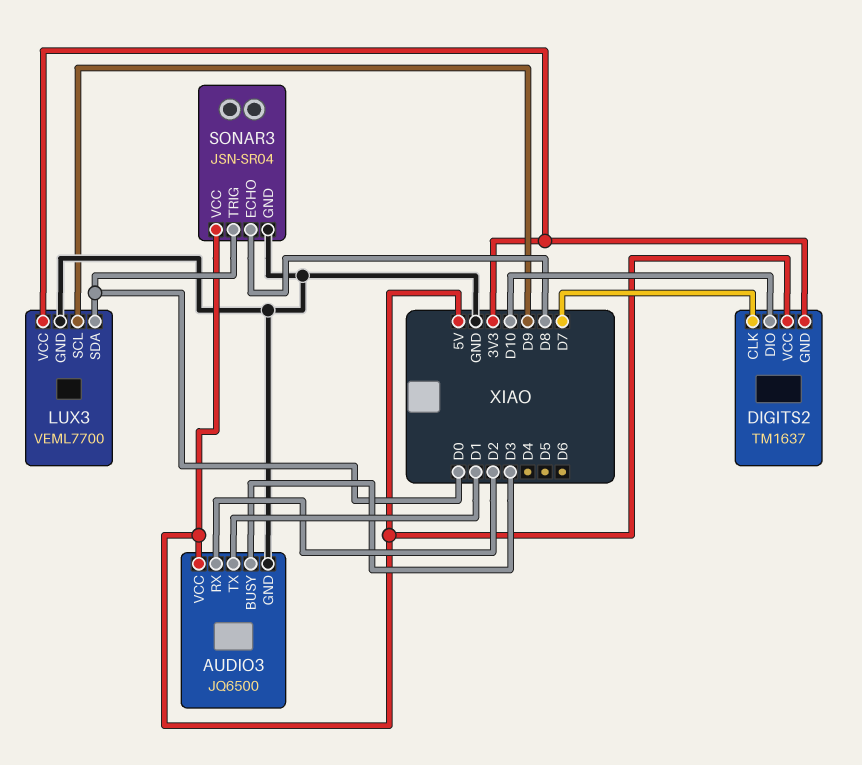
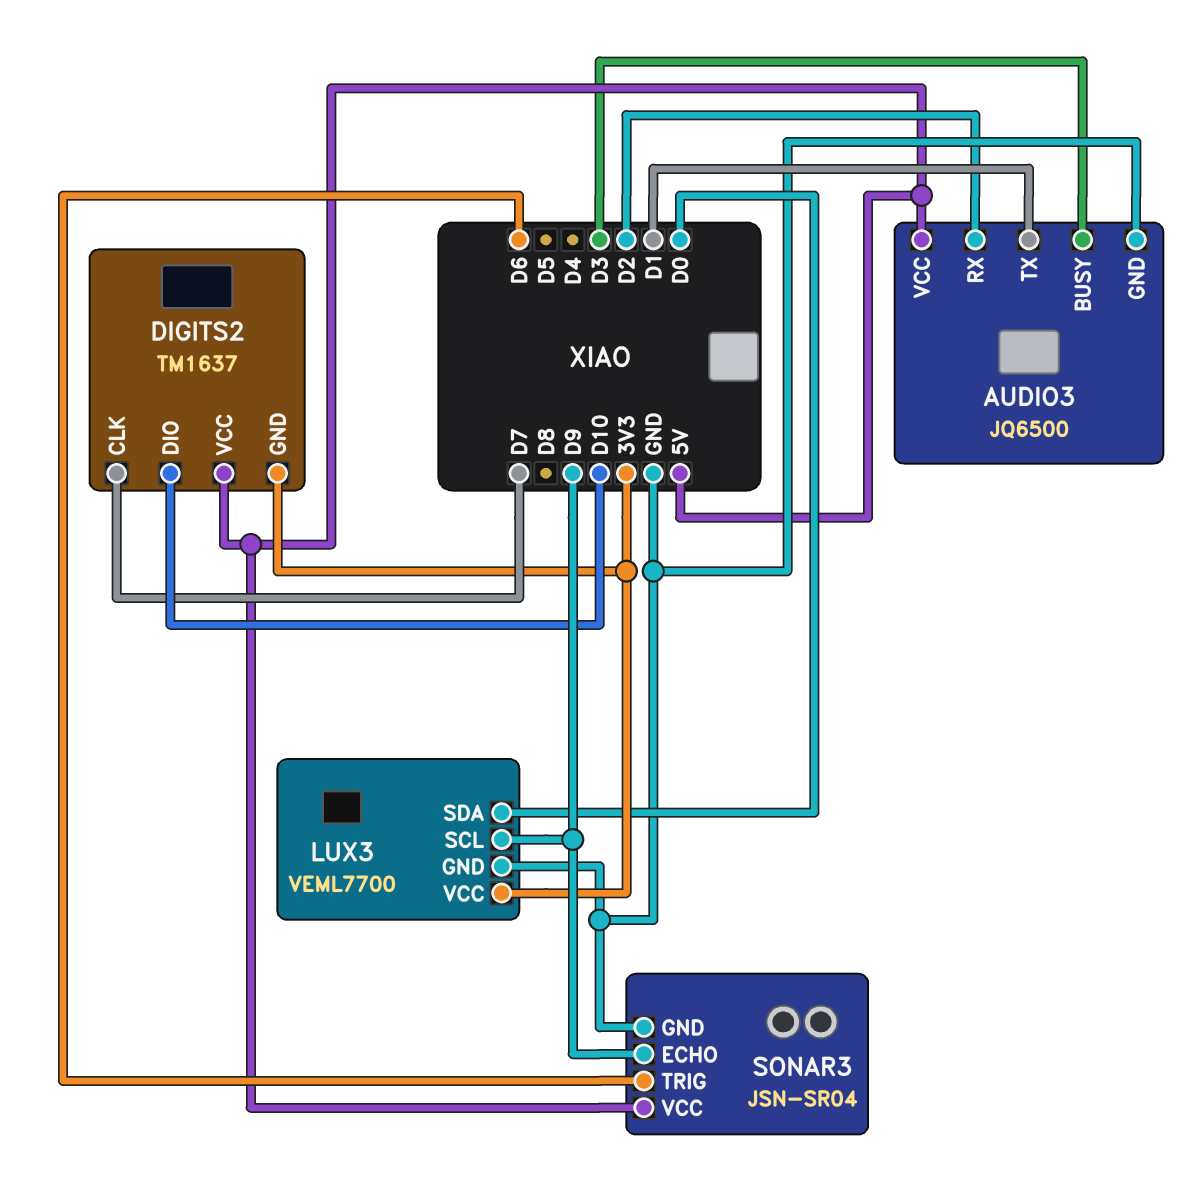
SONAR3 pin ECHO: D8 -> D9
SONAR3 pin TRIG: D0 -> D6

